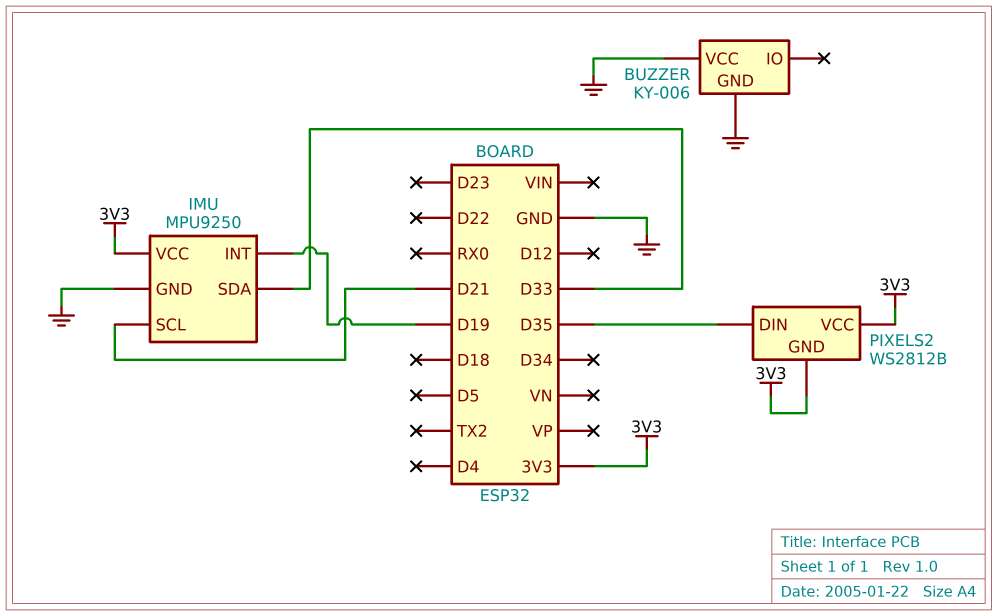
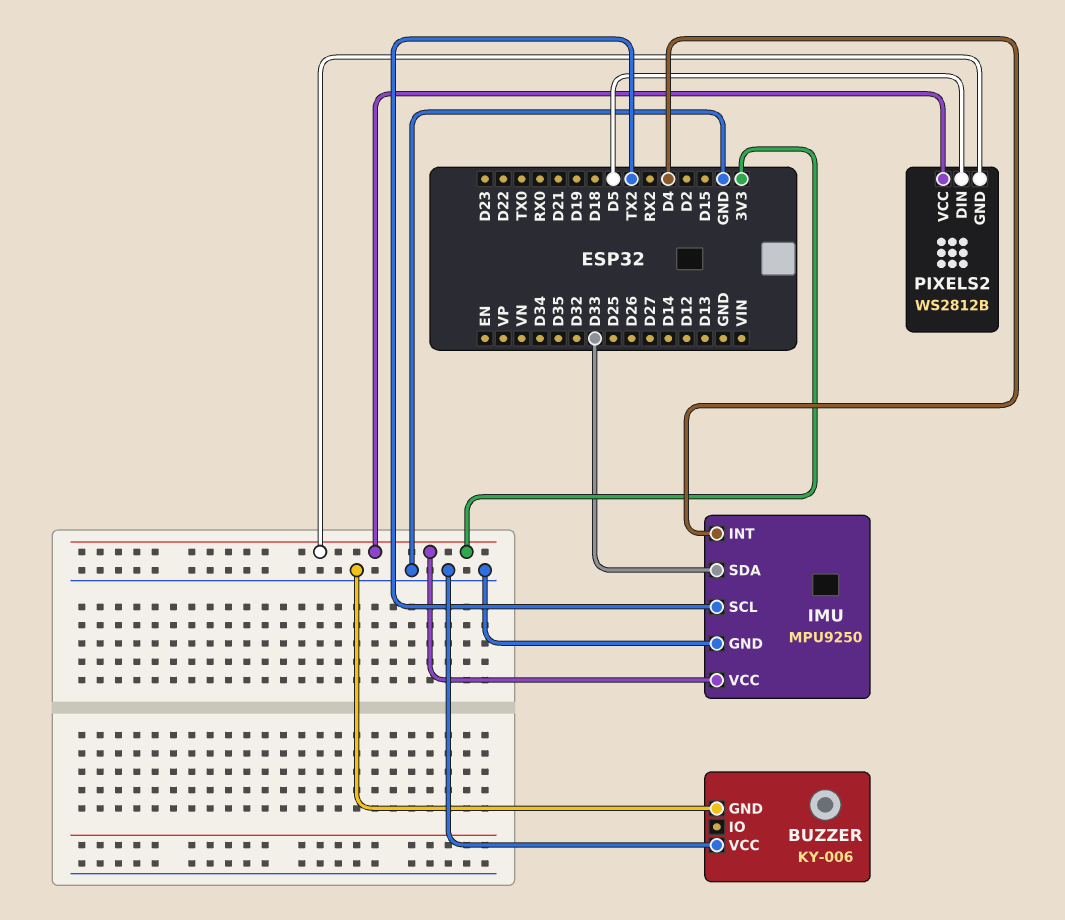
IMU pin INT: D19 -> D4
IMU pin SCL: D21 -> TX2
PIXELS2 pin DIN: D35 -> D5

